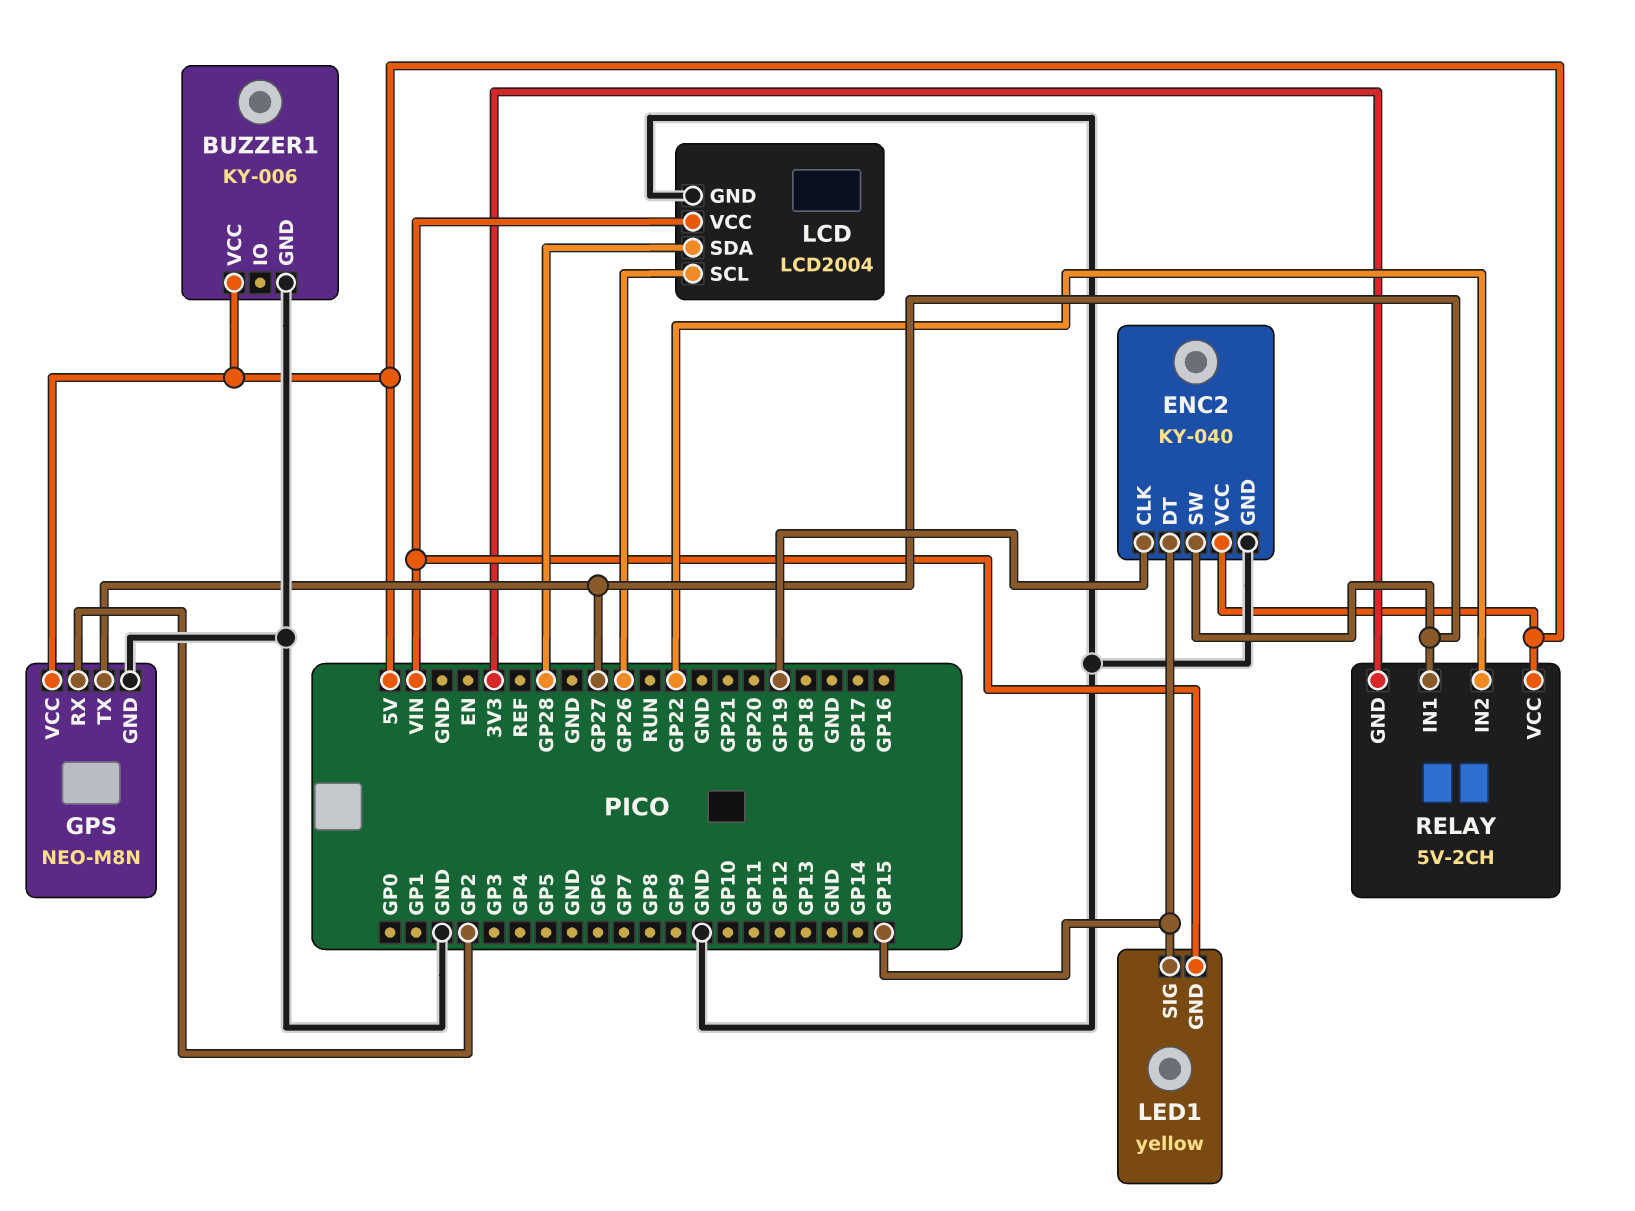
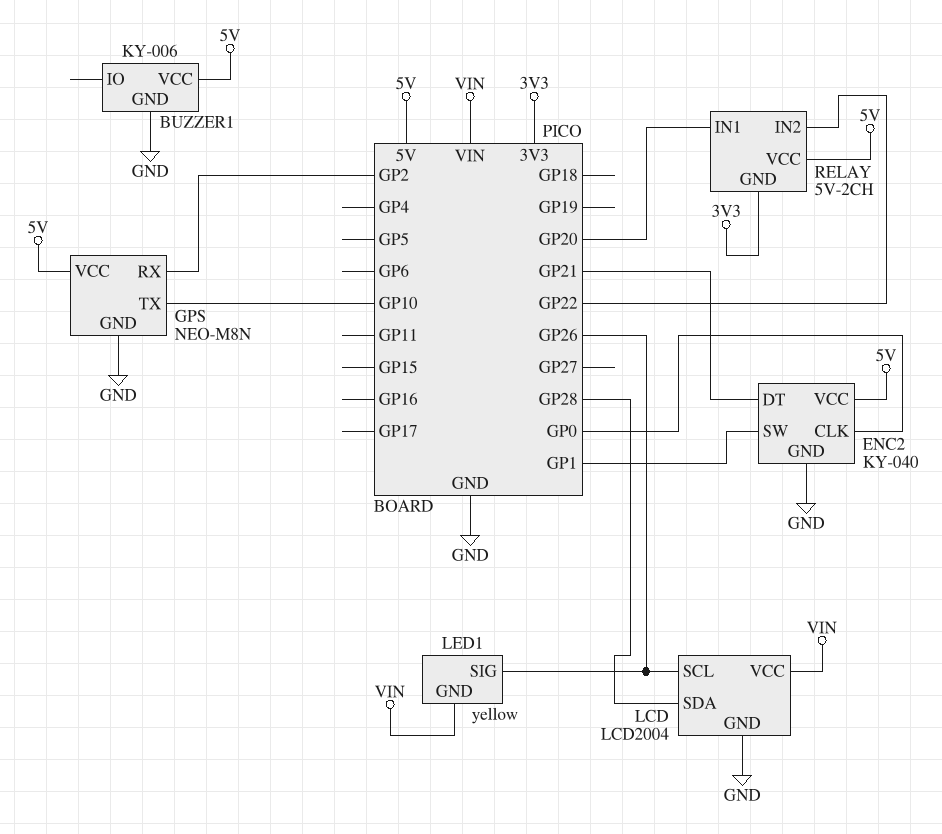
ENC2 pin CLK: GP19 -> GP0
ENC2 pin DT: GP15 -> GP21
ENC2 pin SW: GP27 -> GP1
GPS pin TX: GP27 -> GP10
LED1 pin SIG: GP15 -> GP26
RELAY pin IN1: GP27 -> GP20

